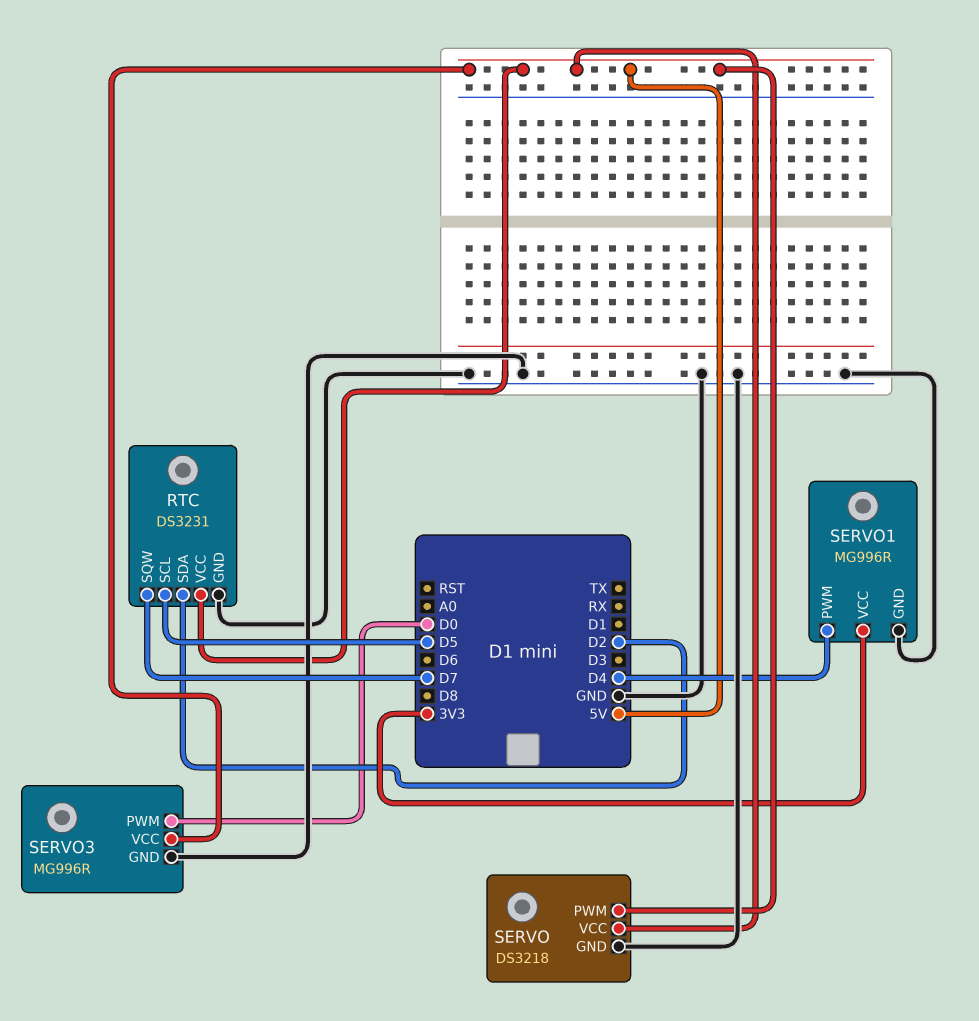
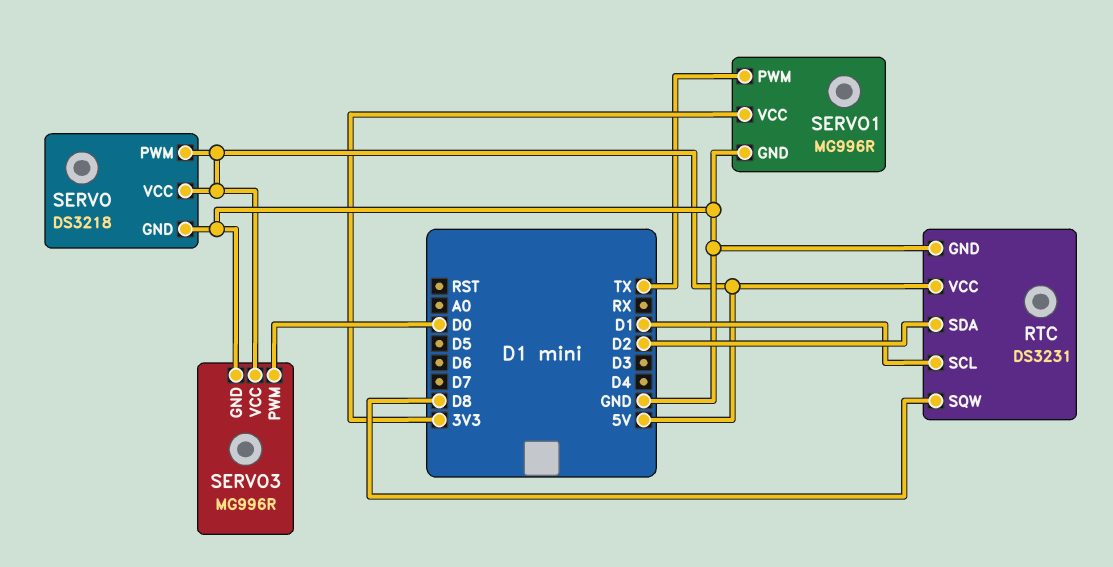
RTC pin SCL: D5 -> D1
RTC pin SQW: D7 -> D8
SERVO1 pin PWM: D4 -> TX

